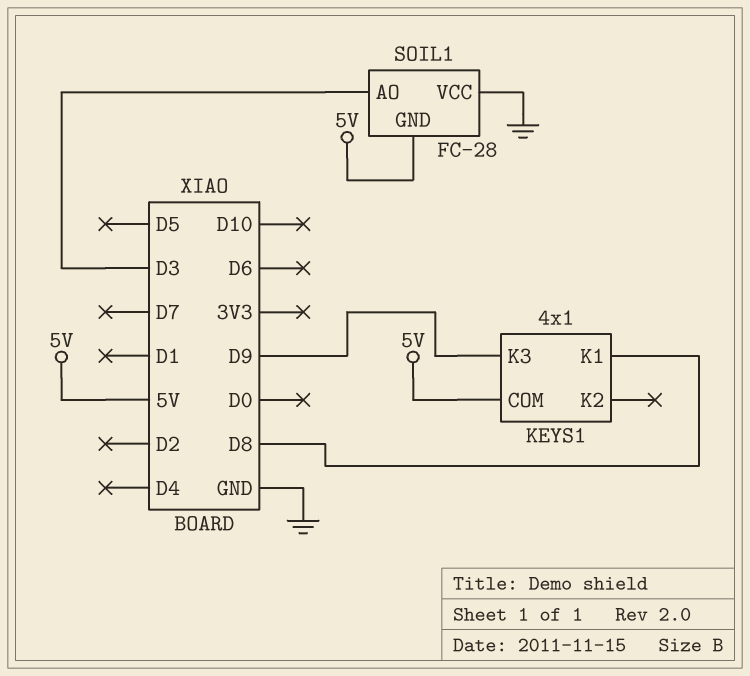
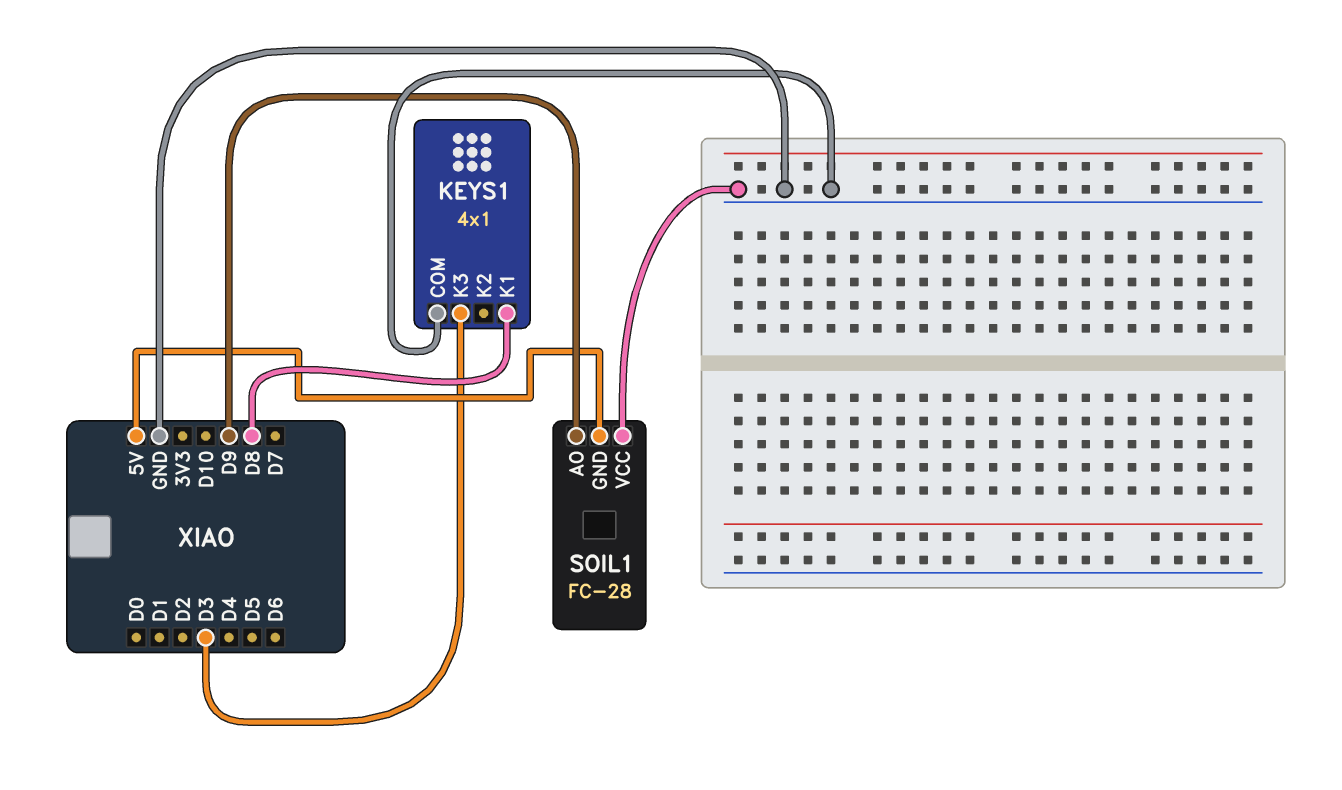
KEYS1 pin COM: 5V -> GND
KEYS1 pin K3: D9 -> D3
SOIL1 pin AO: D3 -> D9

